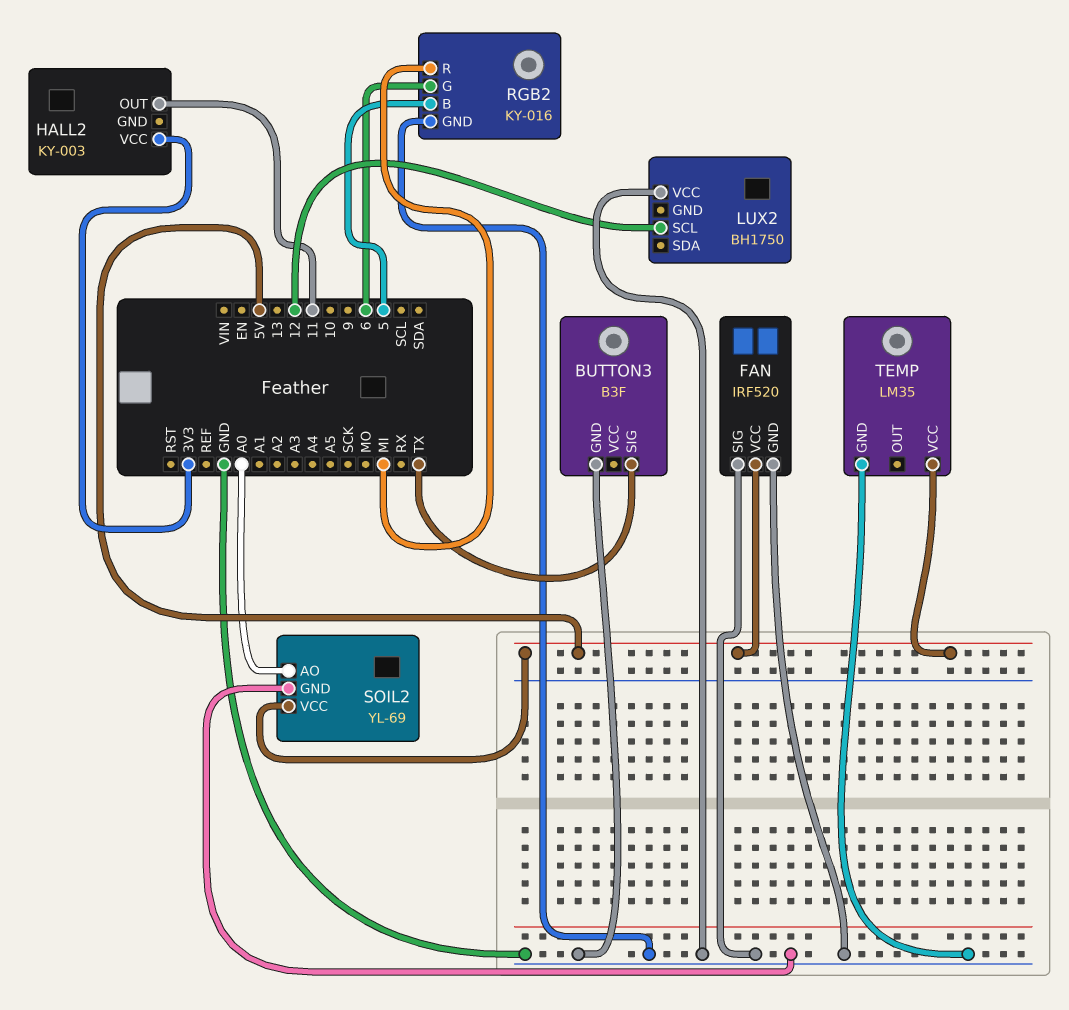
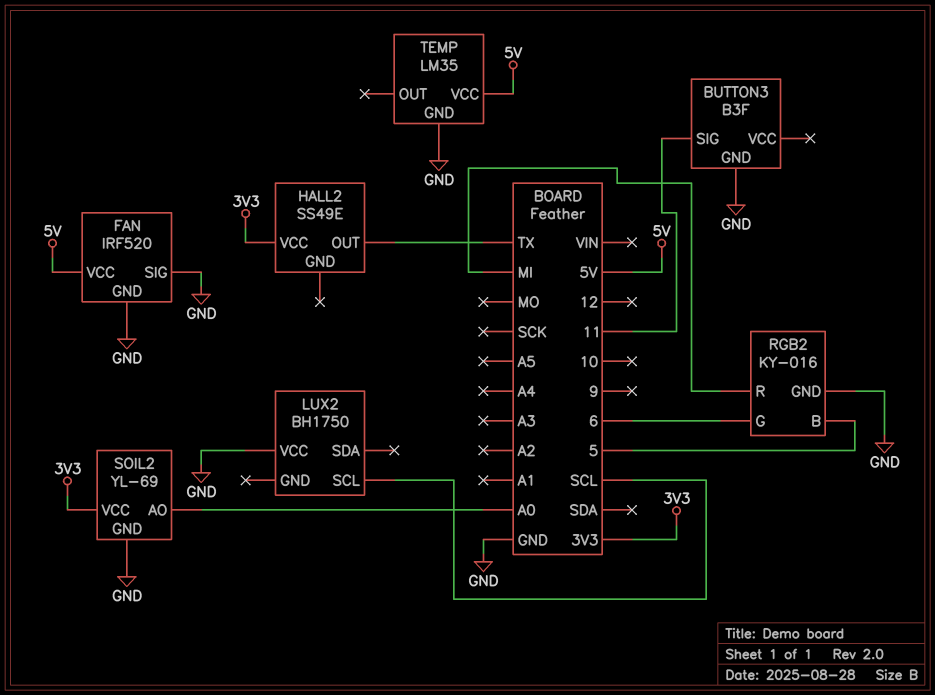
BUTTON3 pin SIG: TX -> 11
HALL2: KY-003 -> SS49E
HALL2 pin OUT: 11 -> TX
LUX2 pin SCL: 12 -> SCL
SOIL2 pin VCC: 5V -> 3V3

